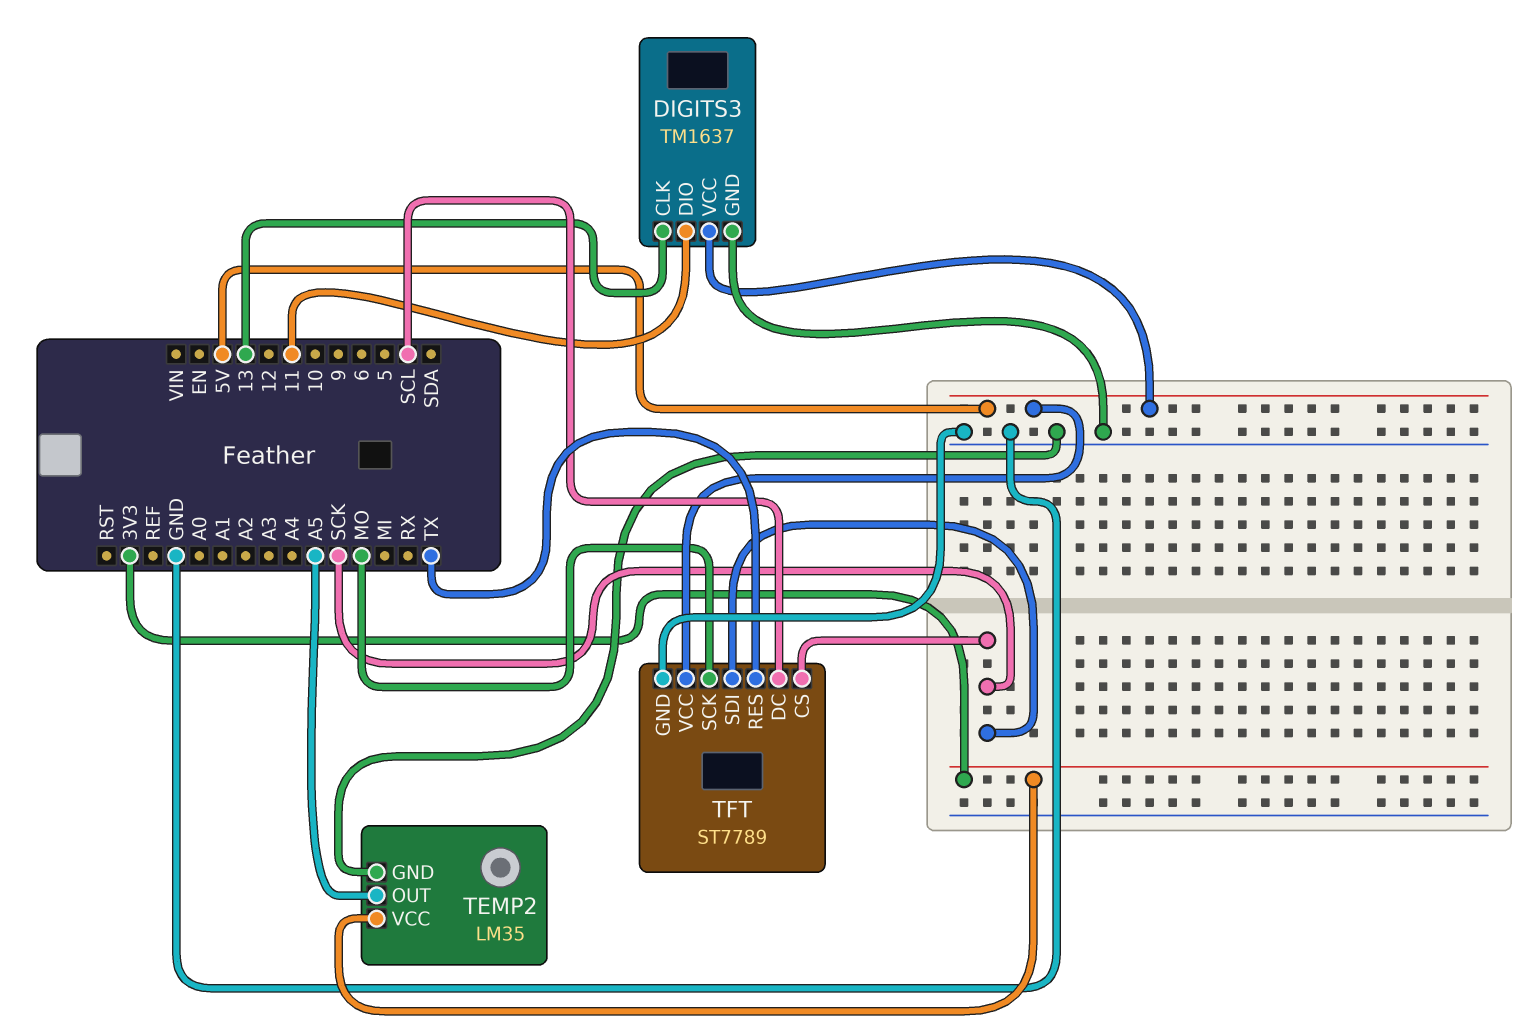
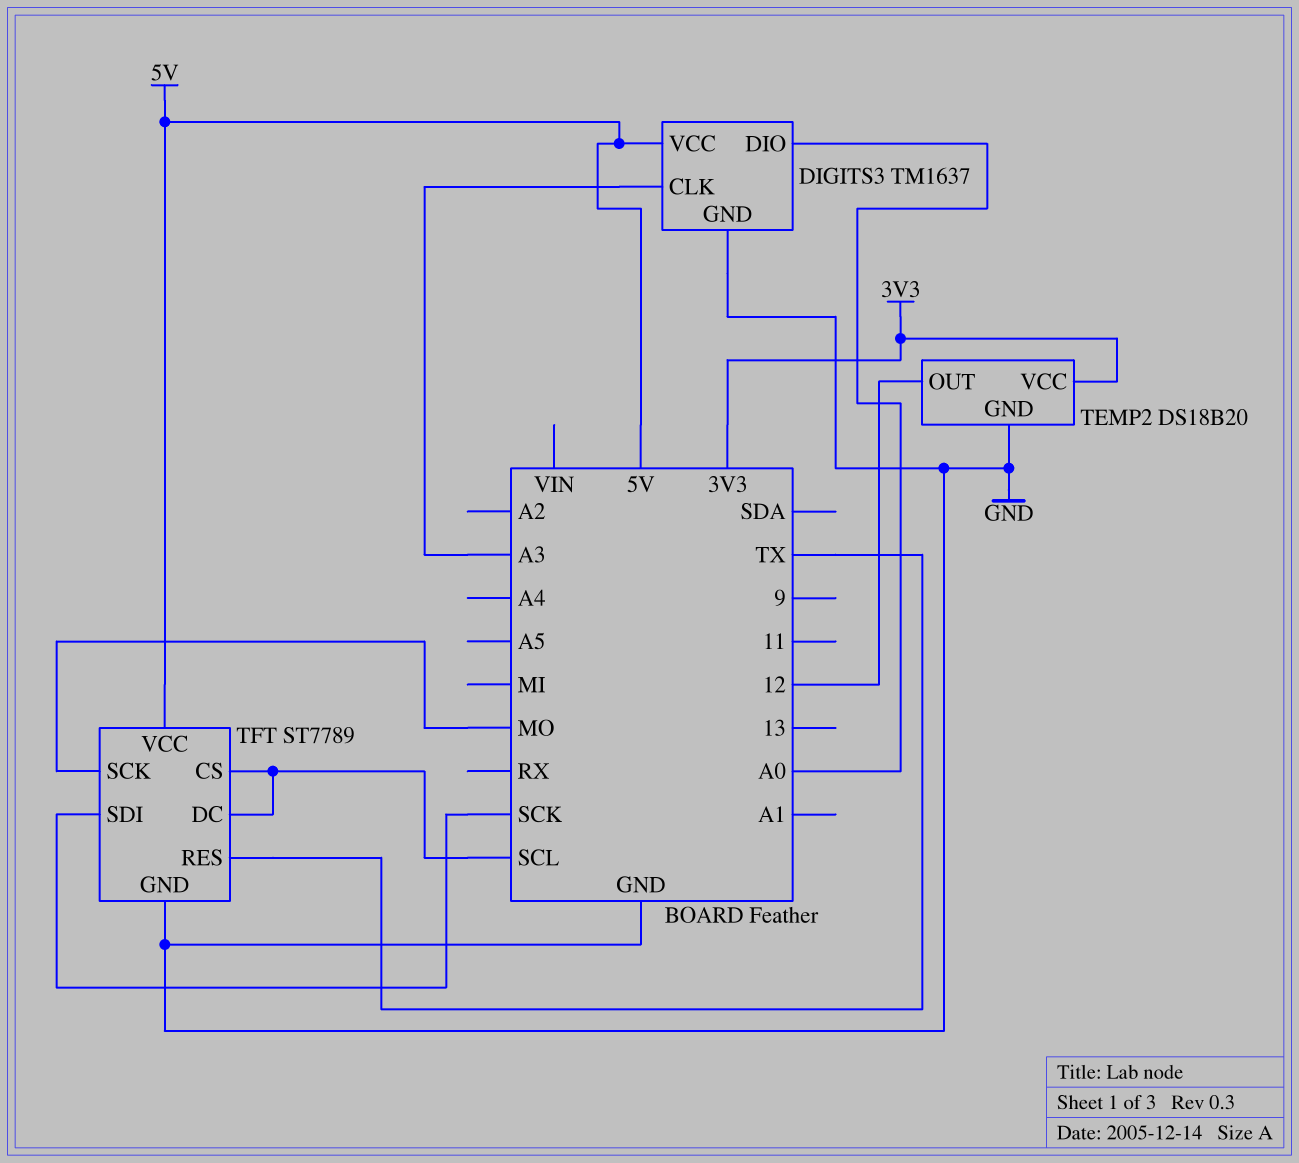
DIGITS3 pin CLK: 13 -> A3
DIGITS3 pin DIO: 11 -> A0
TEMP2: LM35 -> DS18B20
TEMP2 pin OUT: A5 -> 12
TFT pin CS: SCK -> SCL

